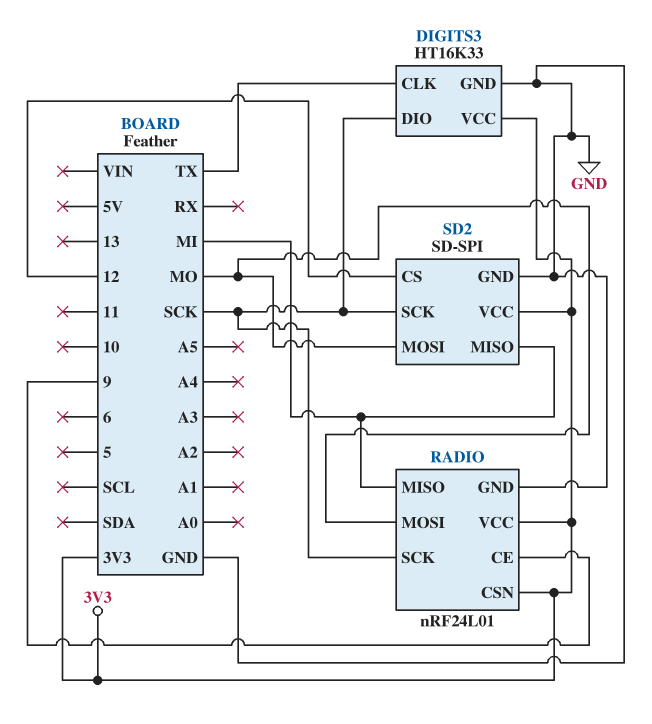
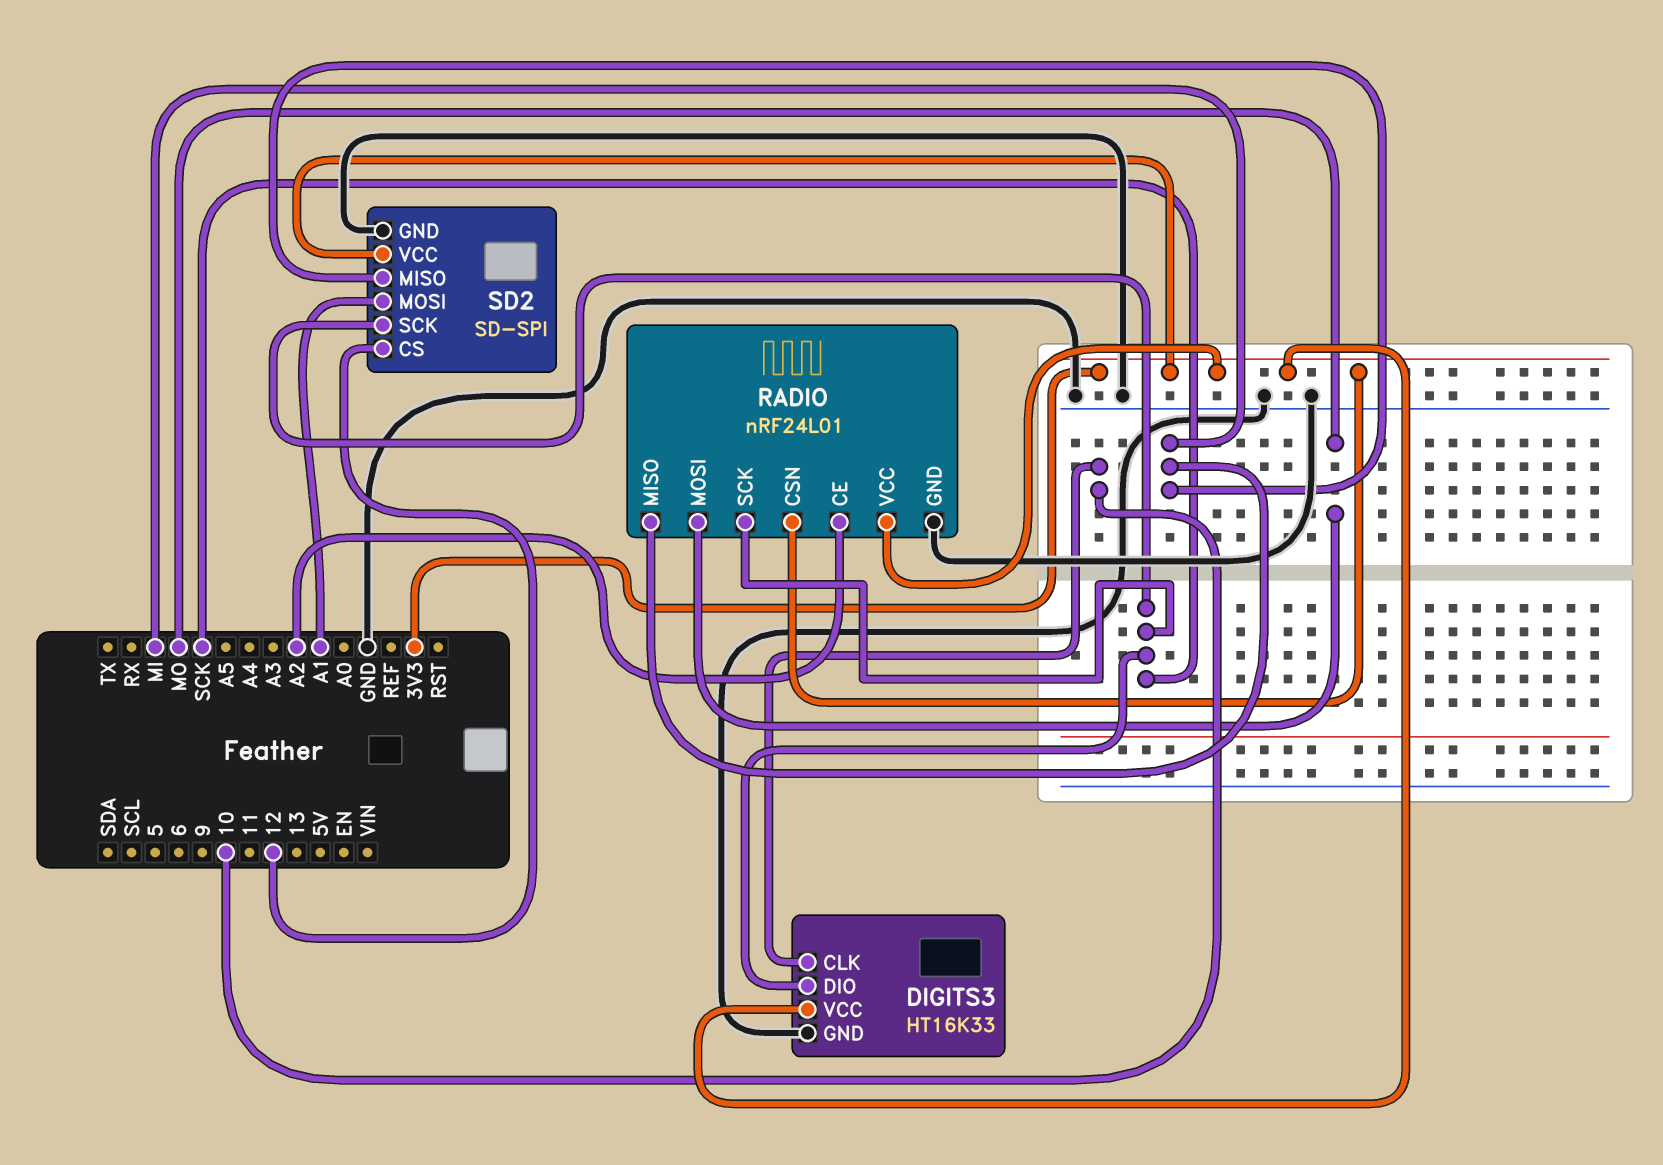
DIGITS3 pin CLK: TX -> 10
RADIO pin CE: 9 -> A2
SD2 pin MOSI: MO -> A1

